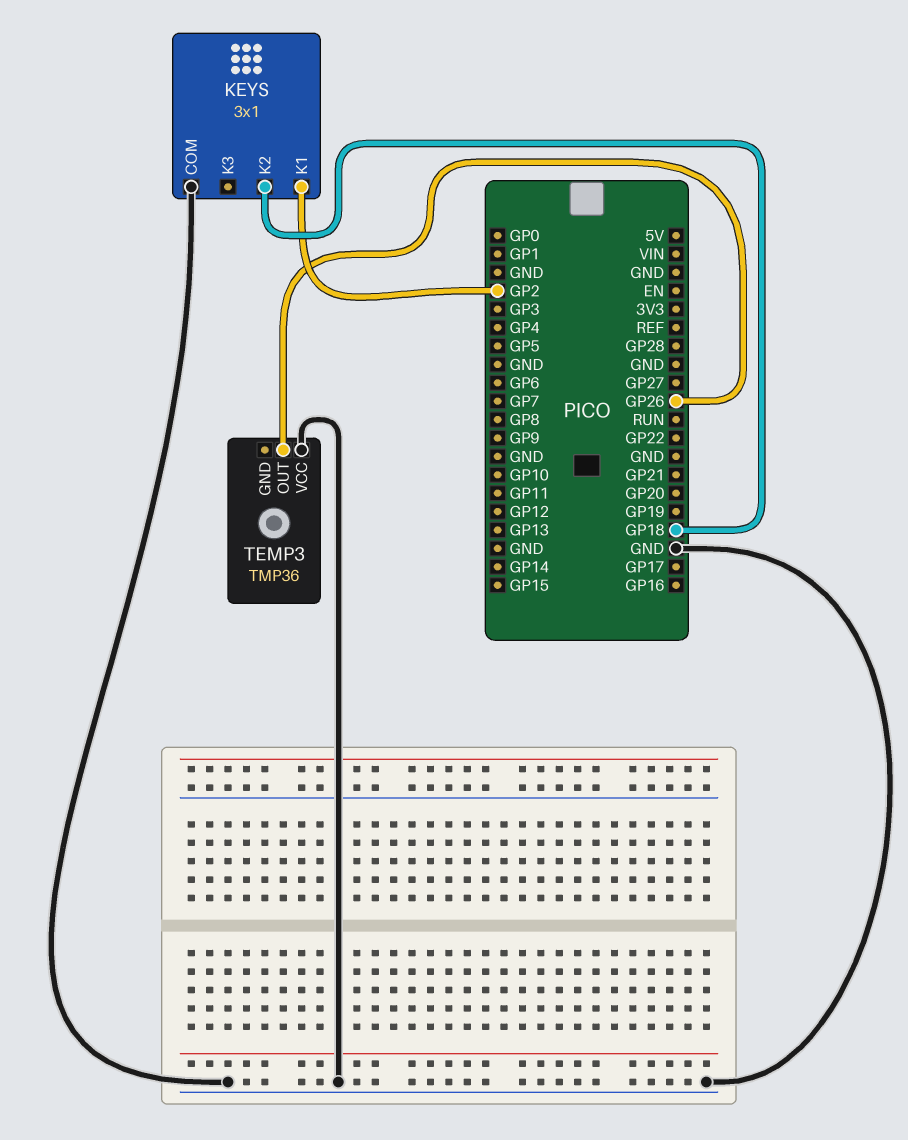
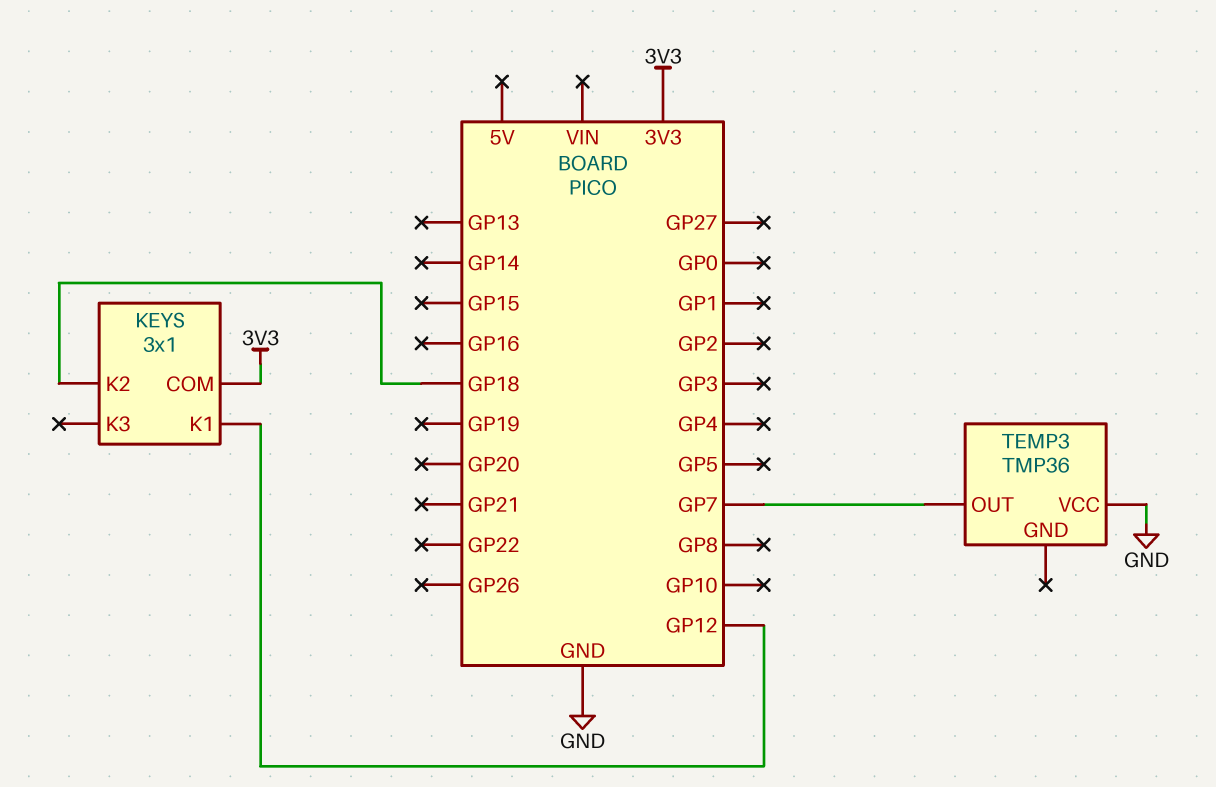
KEYS pin COM: GND -> 3V3
KEYS pin K1: GP2 -> GP12
TEMP3 pin OUT: GP26 -> GP7

